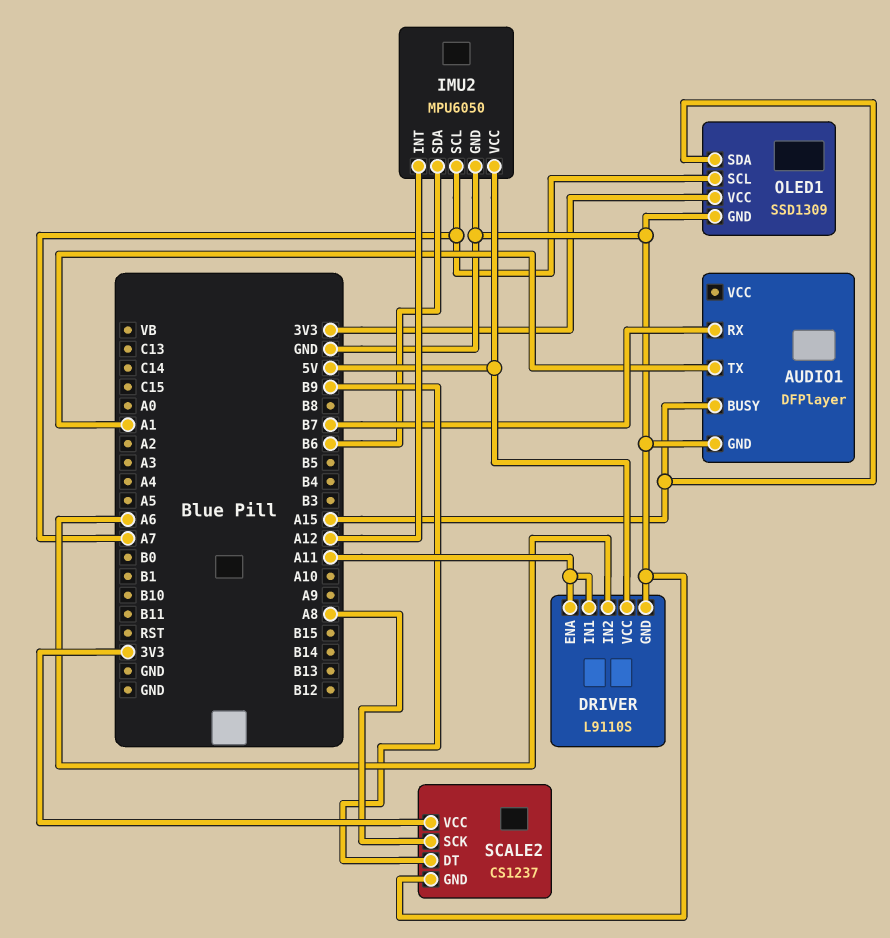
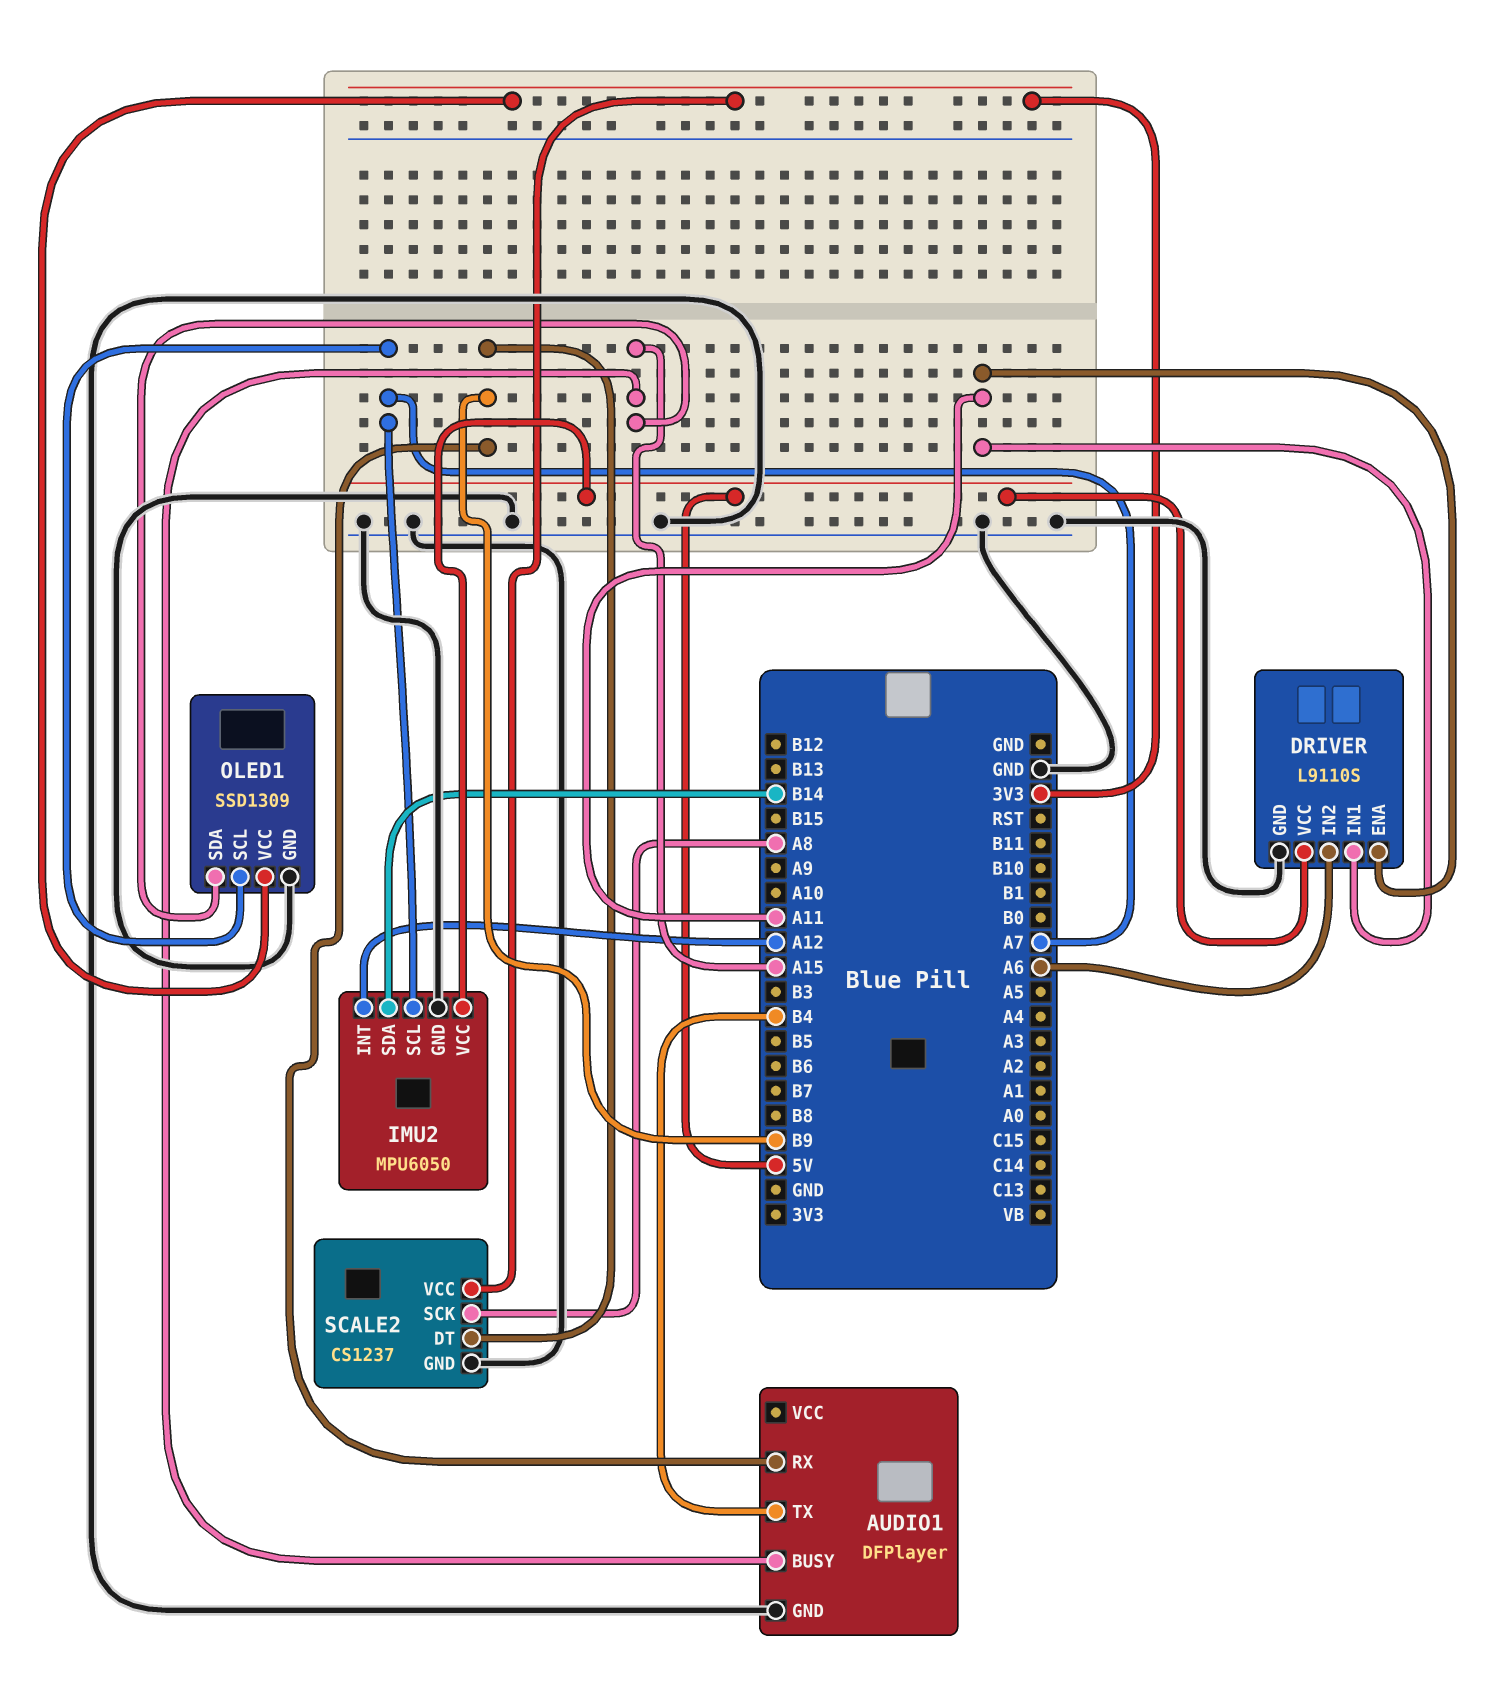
AUDIO1 pin RX: B7 -> B9
AUDIO1 pin TX: A1 -> B4
IMU2 pin SDA: B6 -> B14

